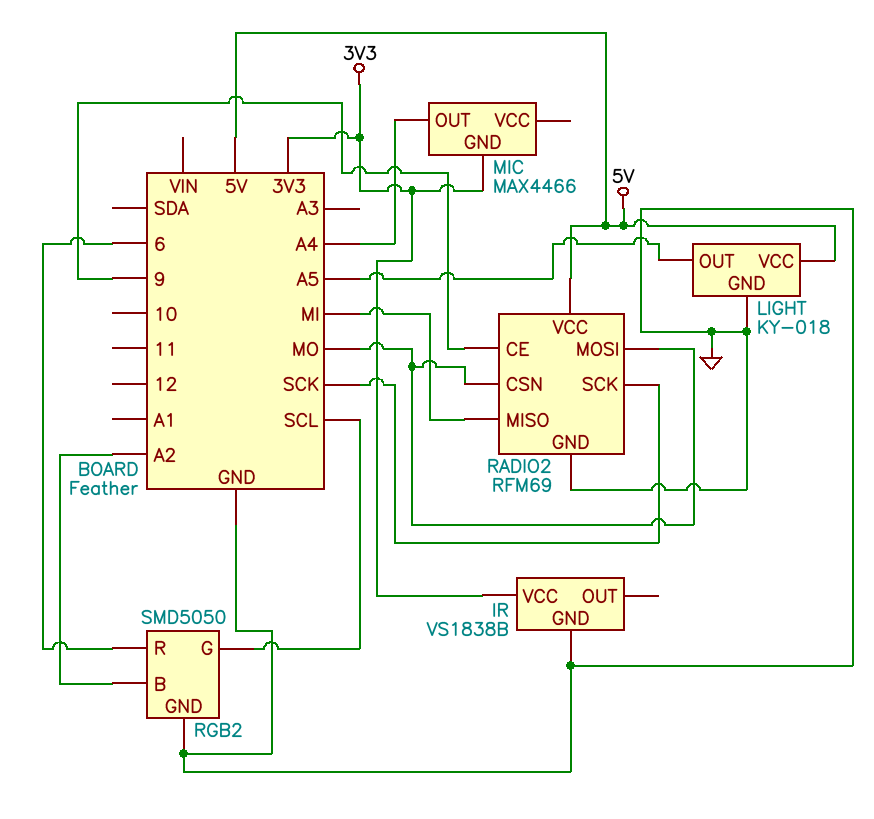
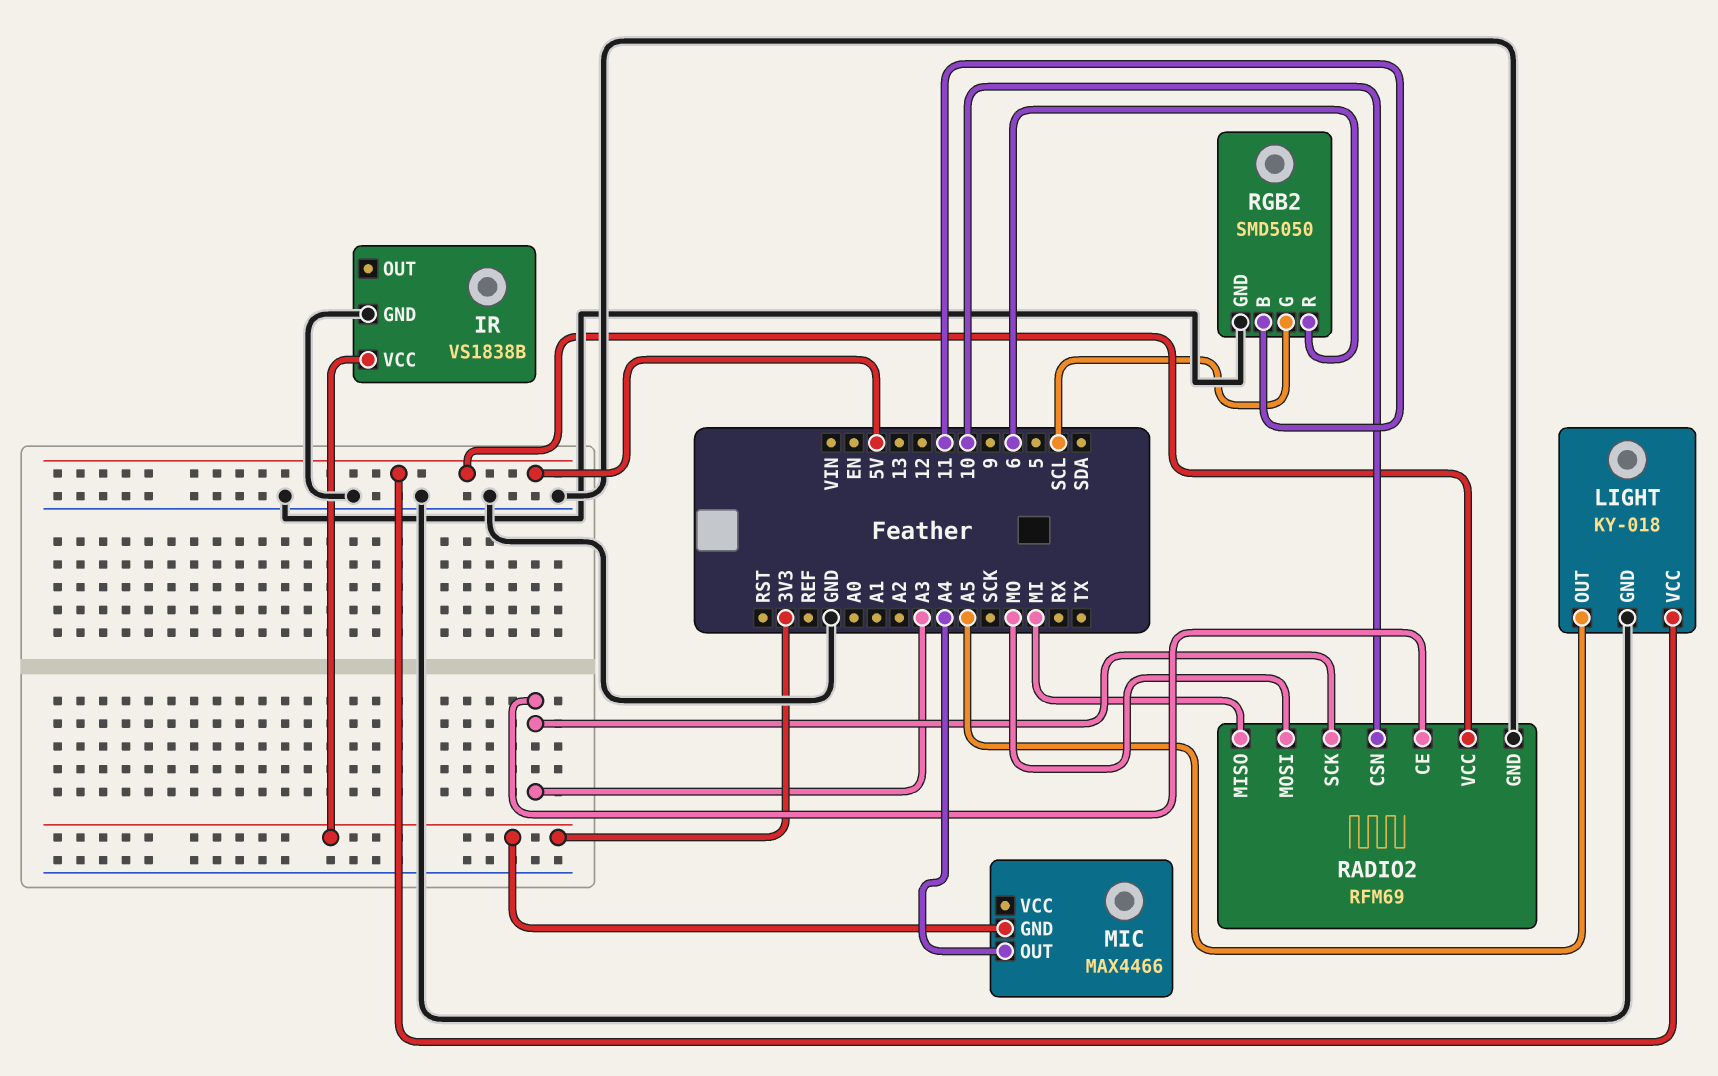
RADIO2 pin CE: 9 -> A3
RADIO2 pin CSN: MO -> 10
RADIO2 pin SCK: SCK -> A3
RGB2 pin B: A2 -> 11

